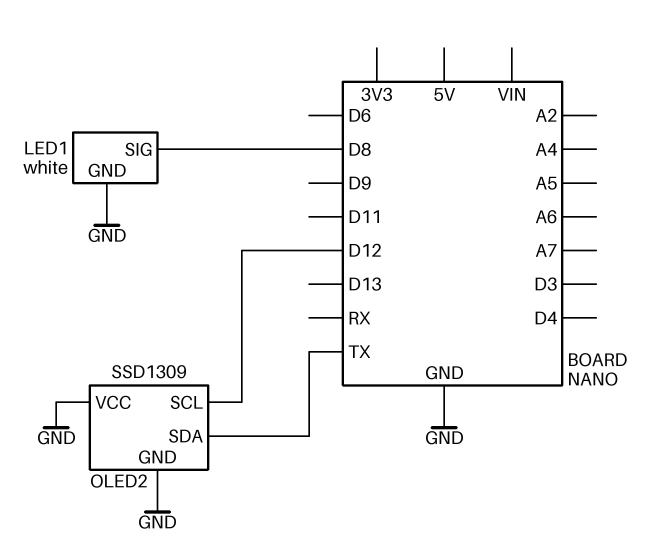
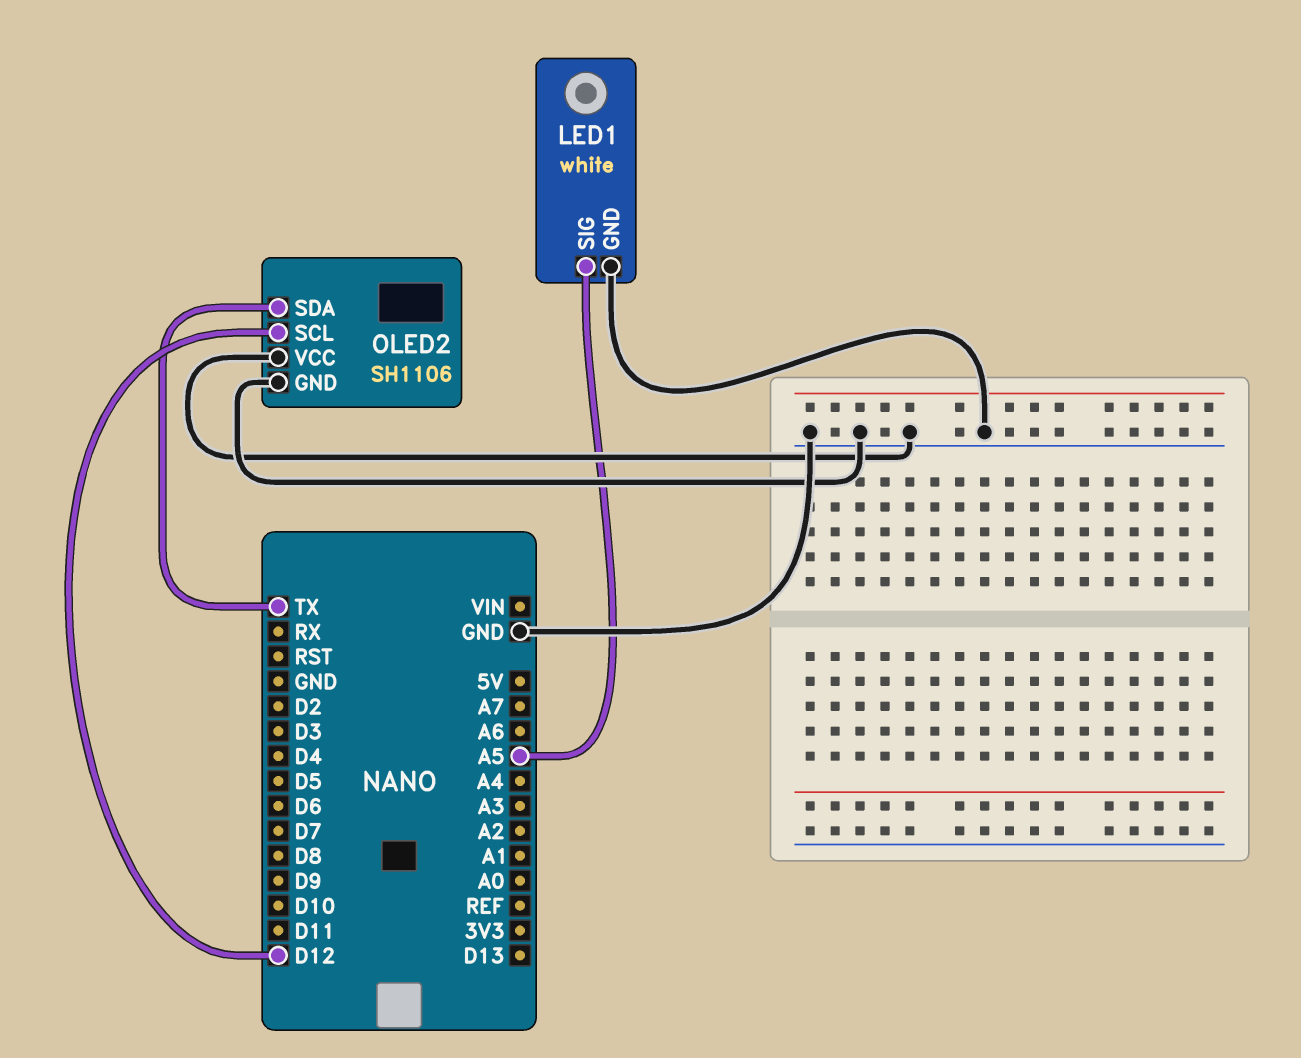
LED1 pin SIG: D8 -> A5
OLED2: SSD1309 -> SH1106

